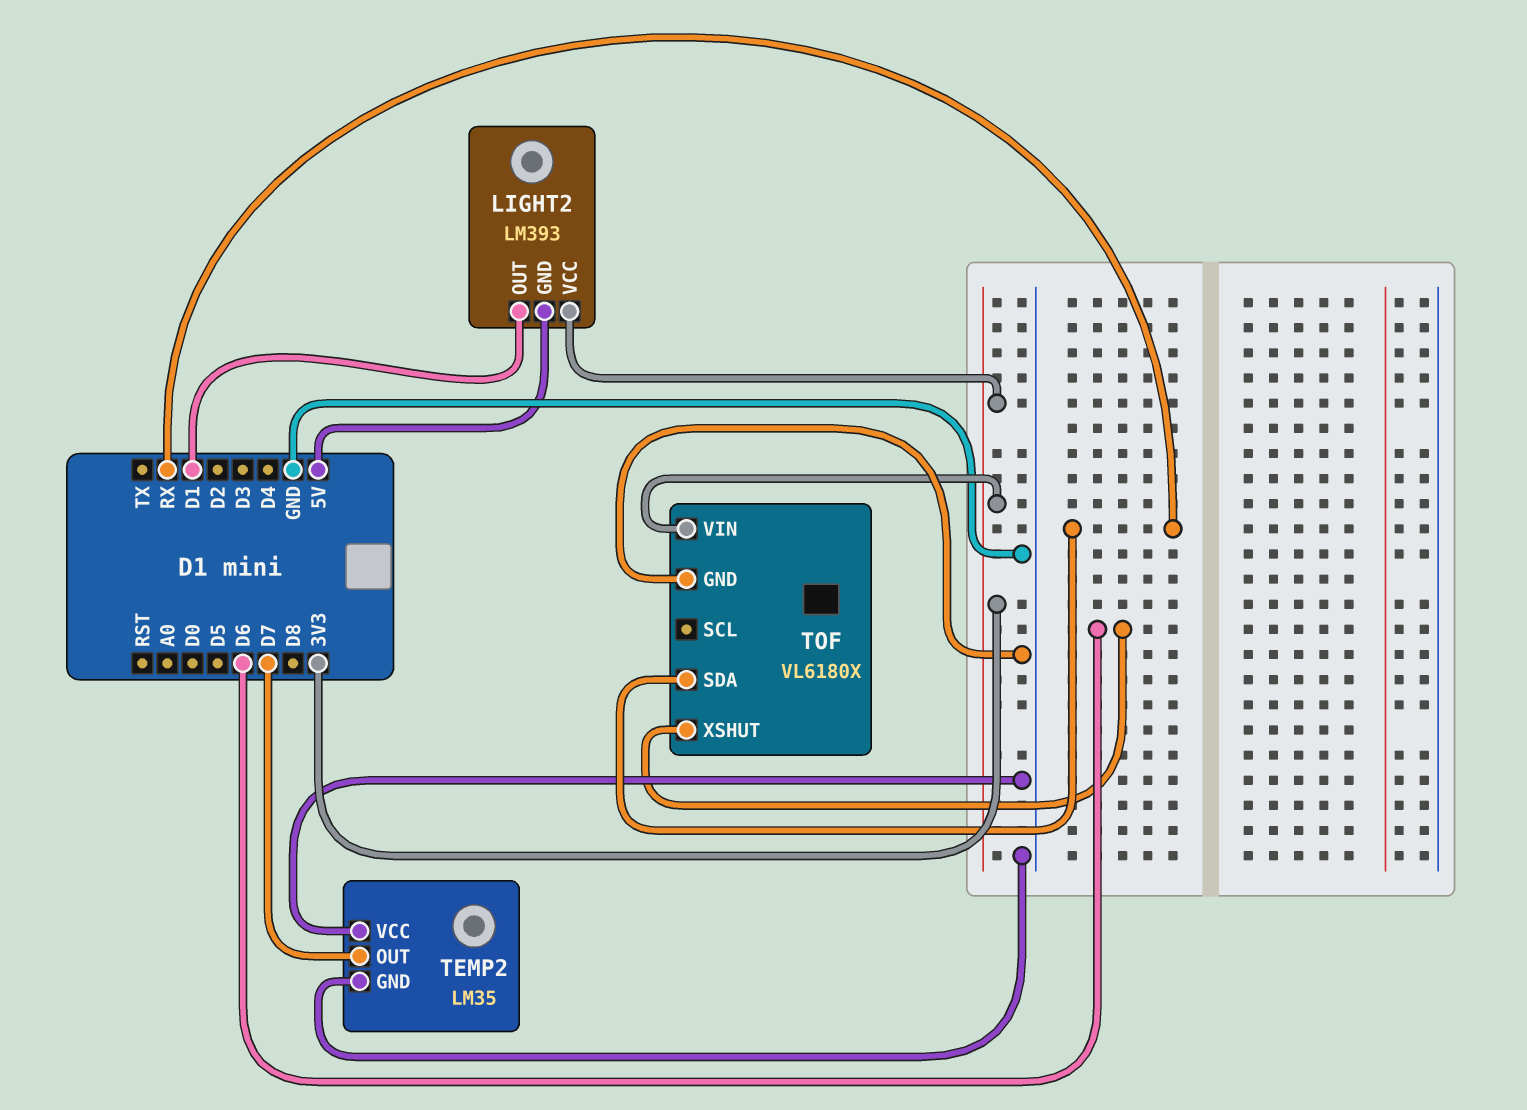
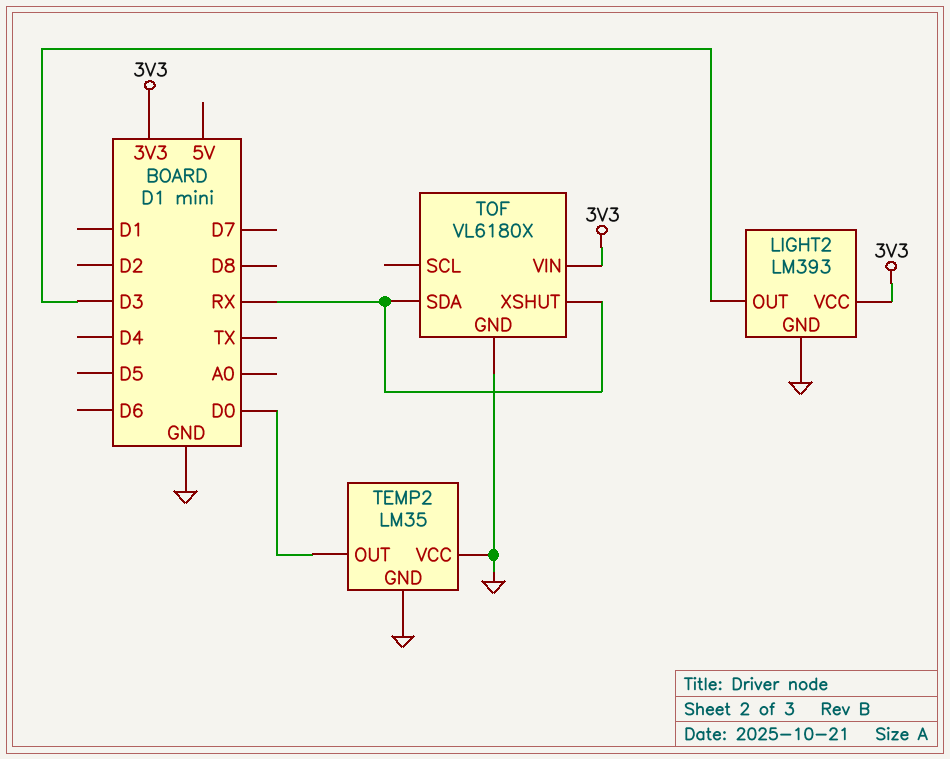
LIGHT2 pin GND: 5V -> GND
LIGHT2 pin OUT: D1 -> D3
TEMP2 pin OUT: D7 -> D0
TOF pin XSHUT: D6 -> RX

